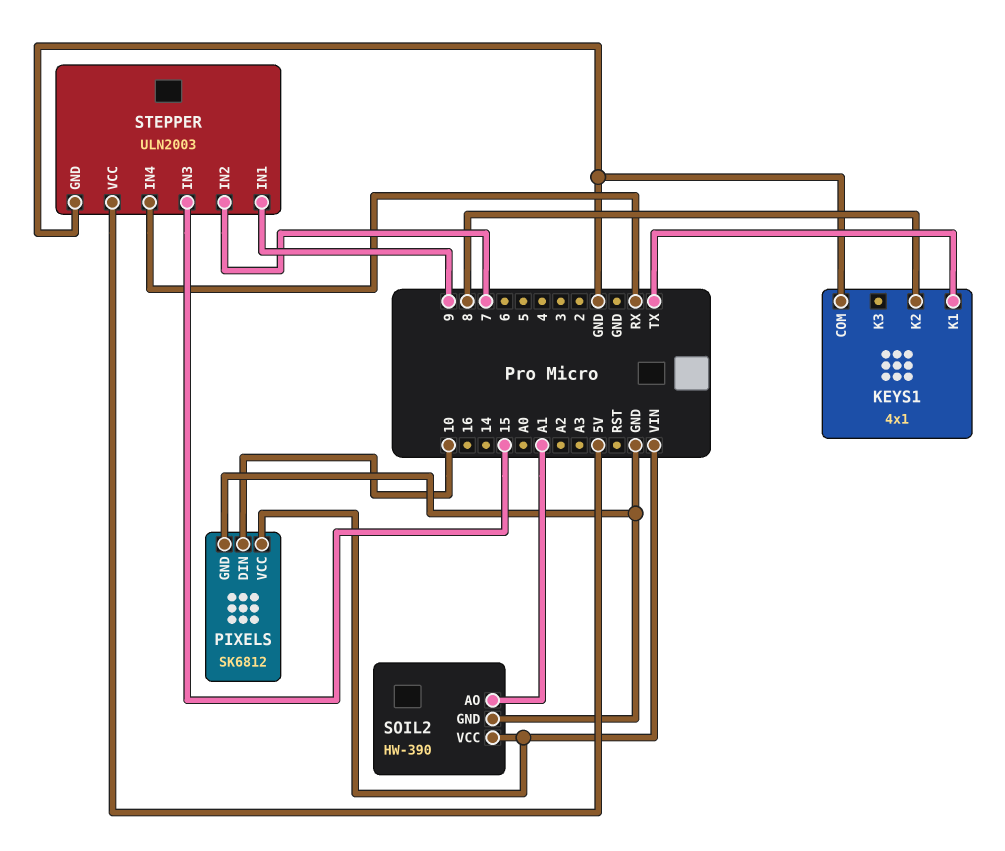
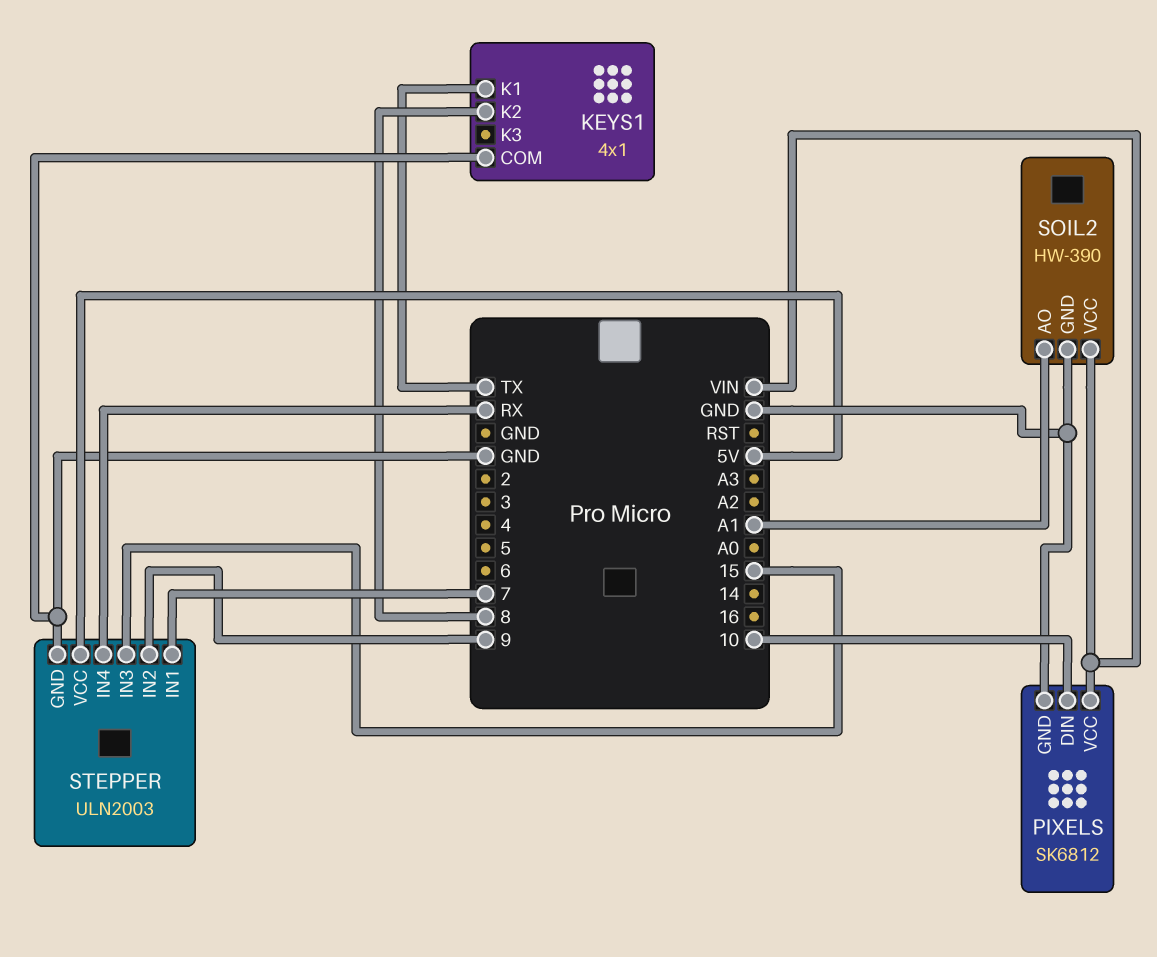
STEPPER pin IN1: 9 -> 7
STEPPER pin IN2: 7 -> 9

